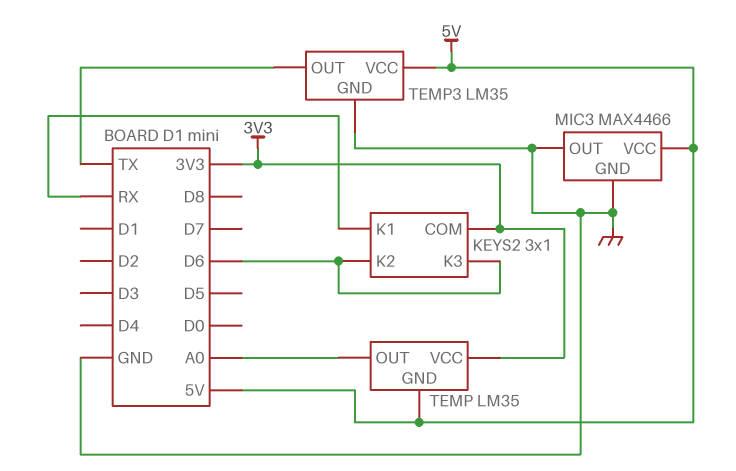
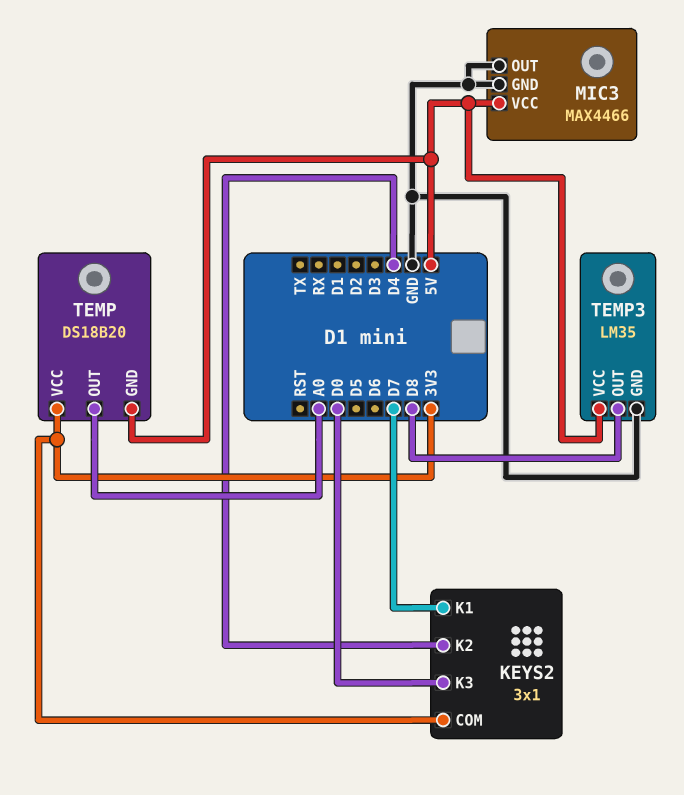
KEYS2 pin K1: RX -> D7
KEYS2 pin K2: D6 -> D4
KEYS2 pin K3: D6 -> D0
TEMP: LM35 -> DS18B20
TEMP3 pin OUT: TX -> D8

